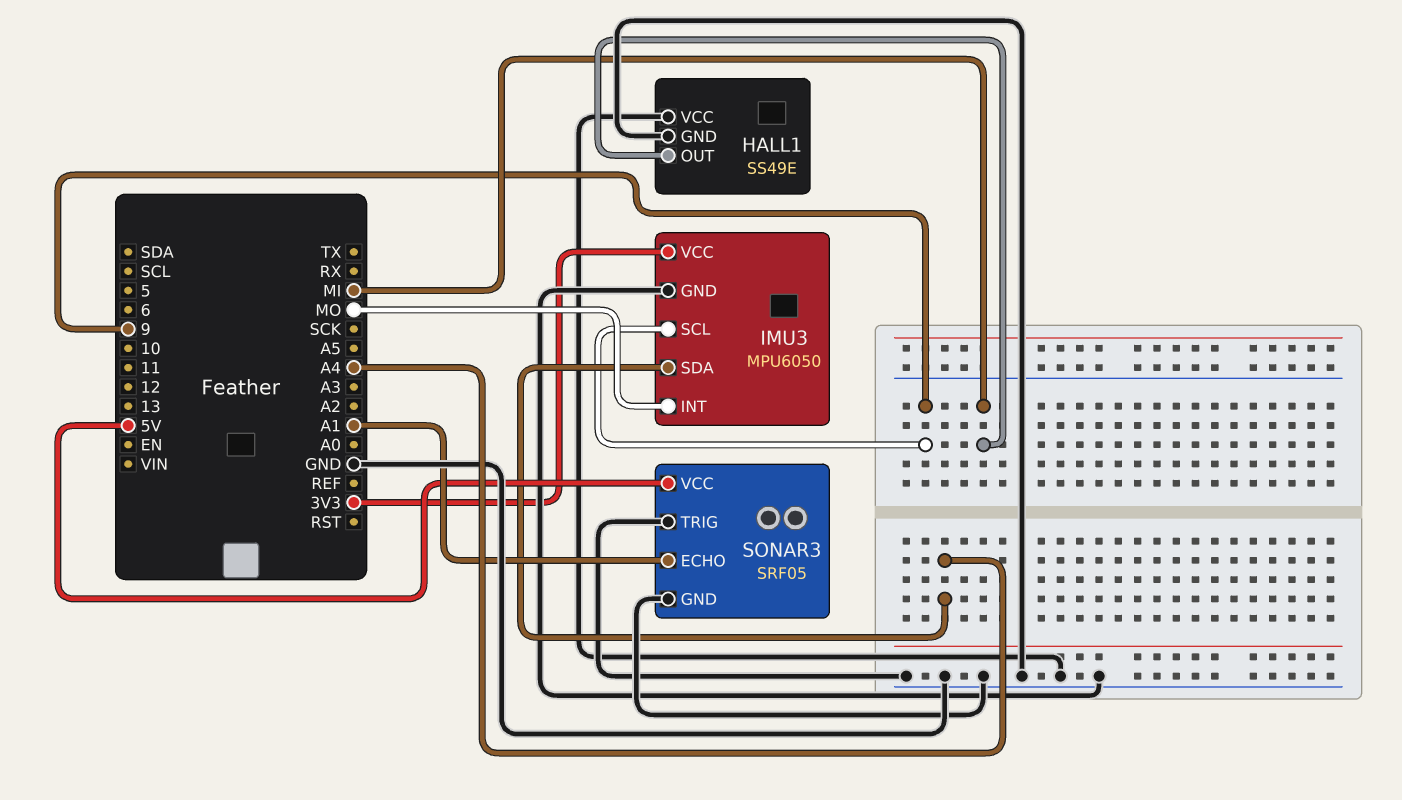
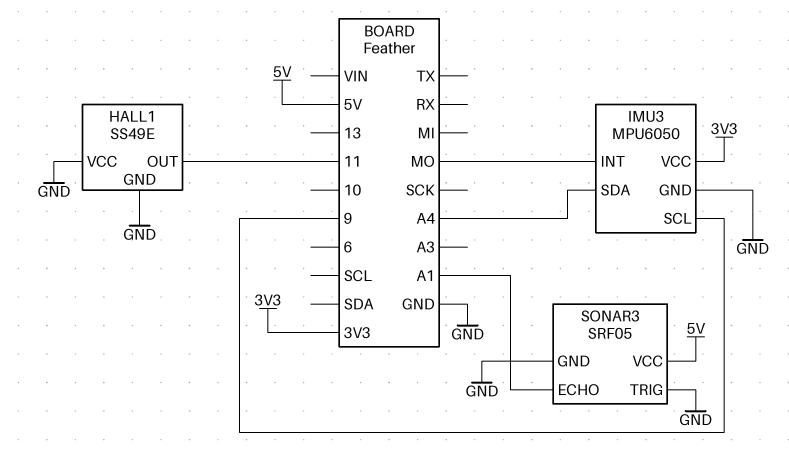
HALL1 pin OUT: MI -> 11

